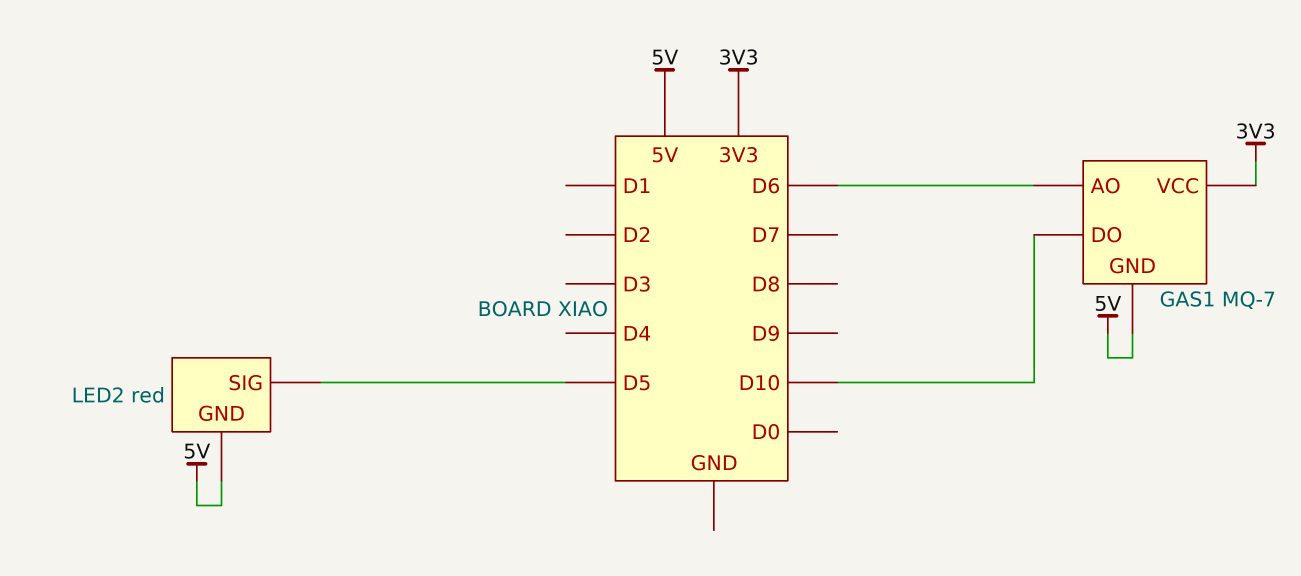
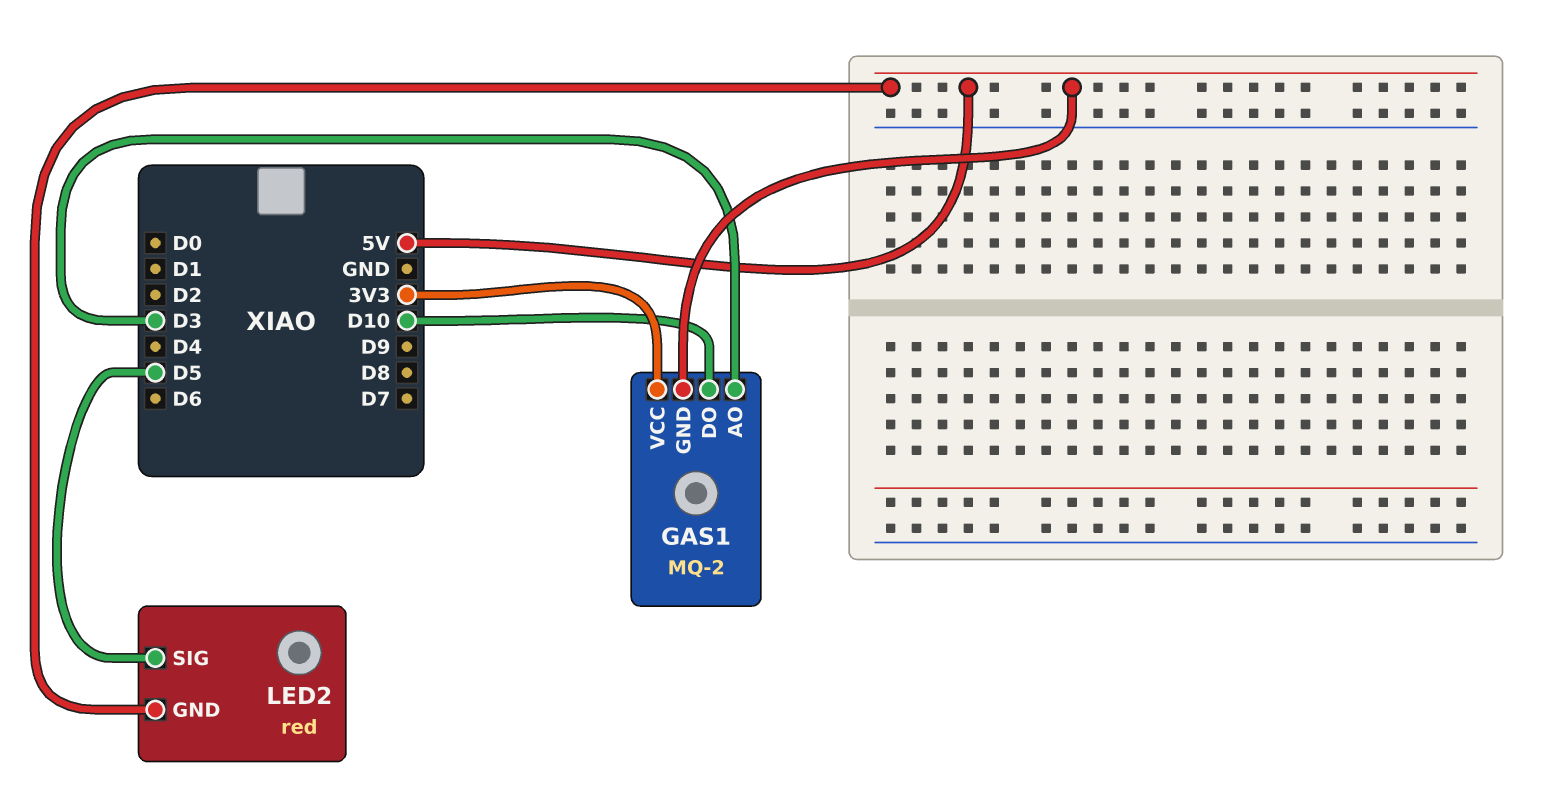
GAS1: MQ-7 -> MQ-2
GAS1 pin AO: D6 -> D3

